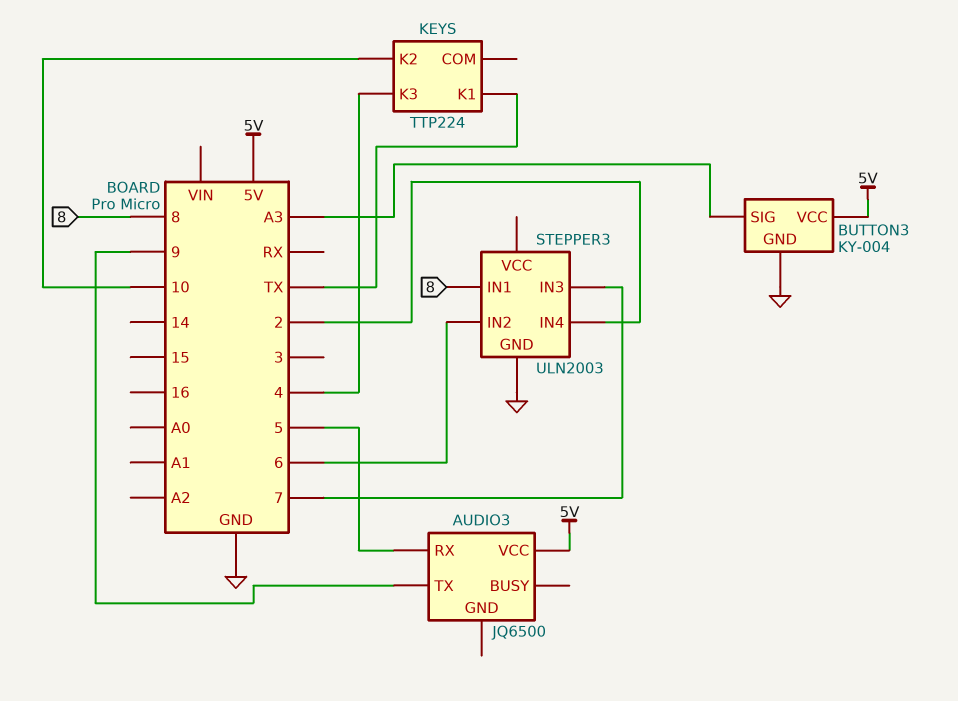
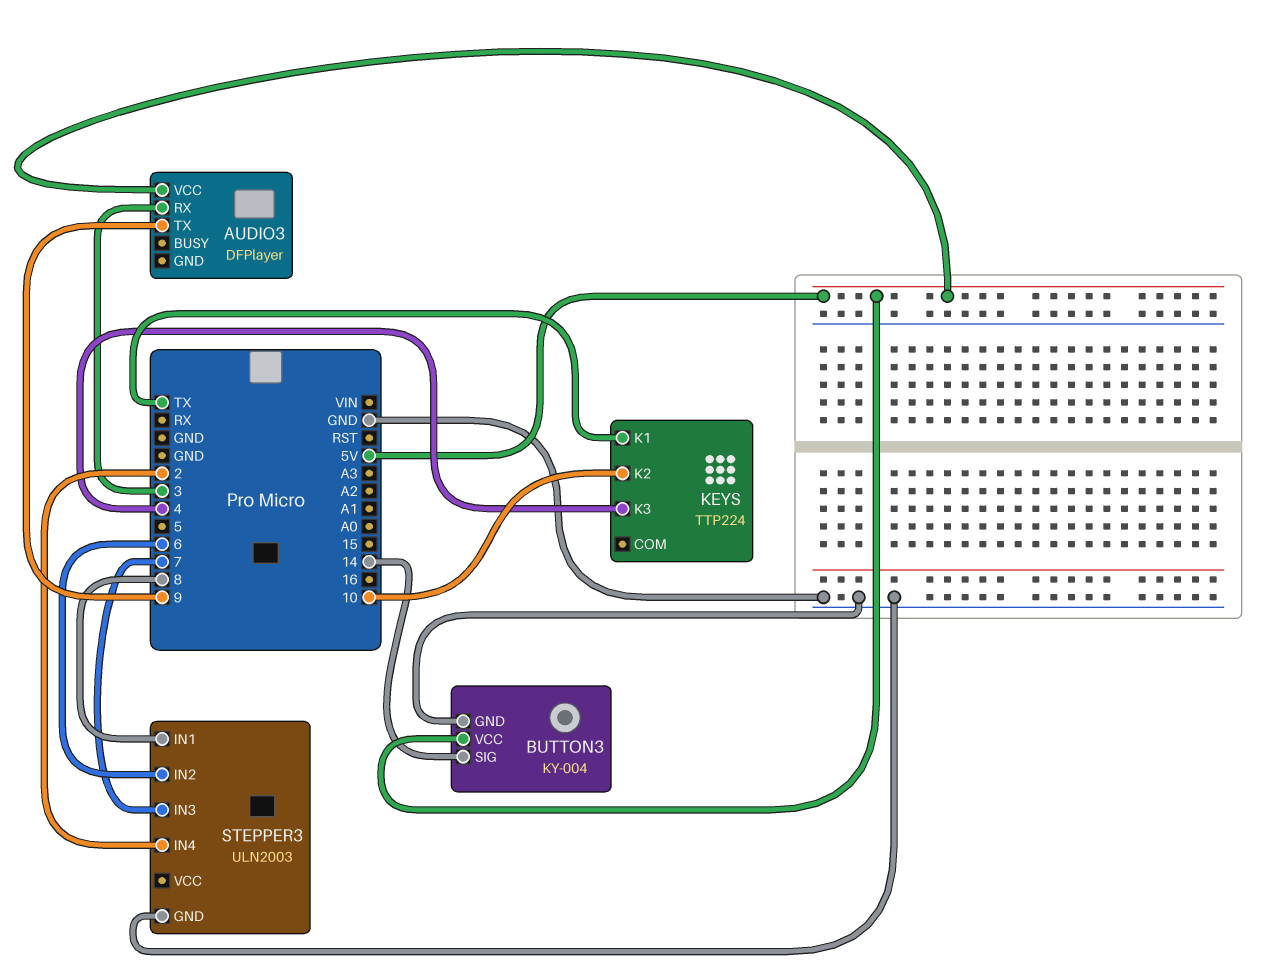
AUDIO3: JQ6500 -> DFPlayer
AUDIO3 pin RX: 5 -> 3
BUTTON3 pin SIG: A3 -> 14

